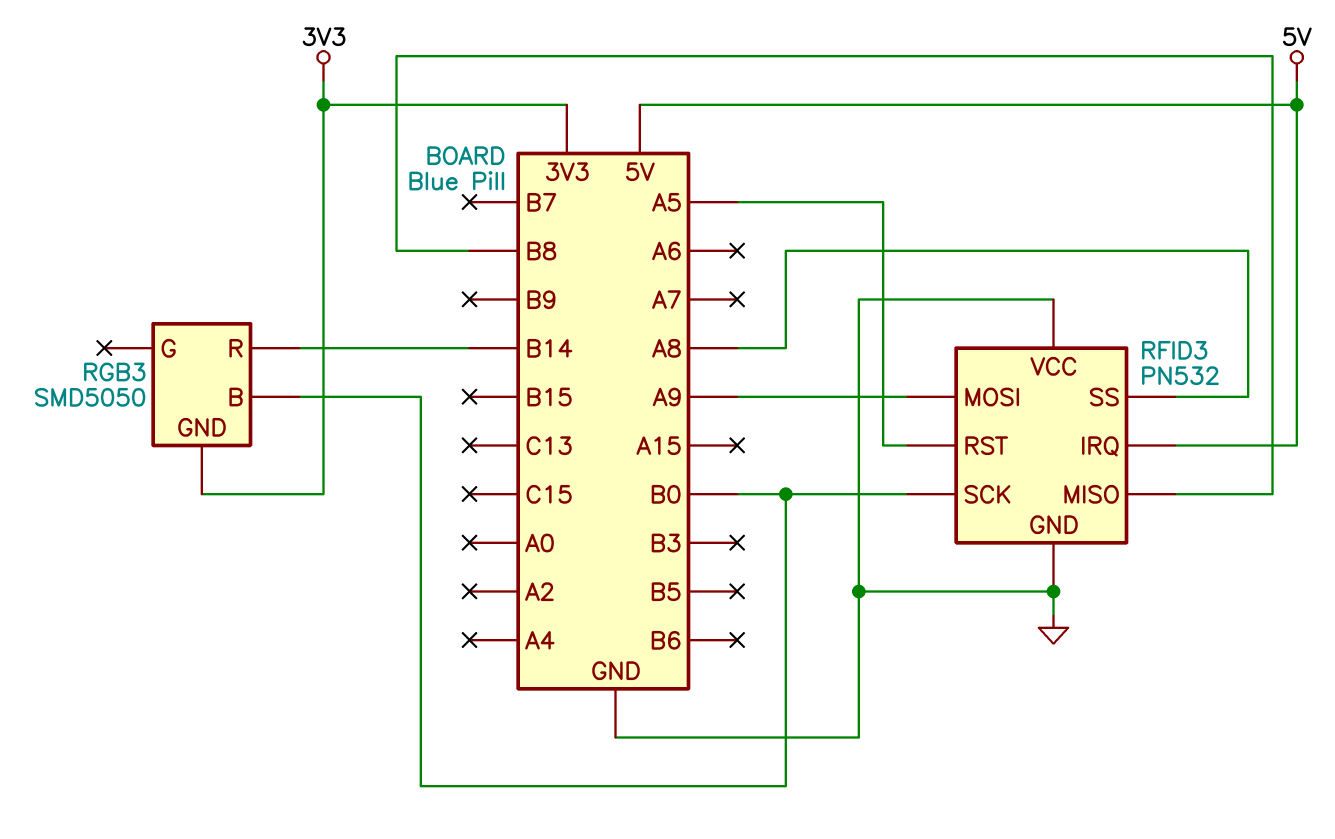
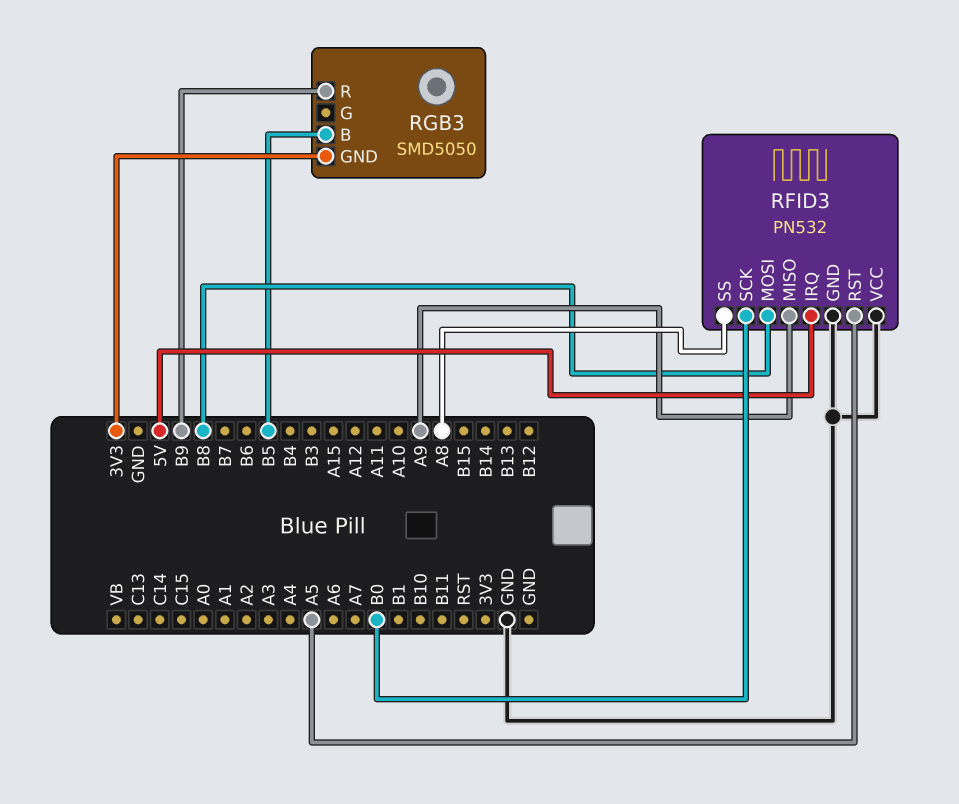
RFID3 pin MISO: B8 -> A9
RFID3 pin MOSI: A9 -> B8
RGB3 pin B: B0 -> B5
RGB3 pin R: B14 -> B9

